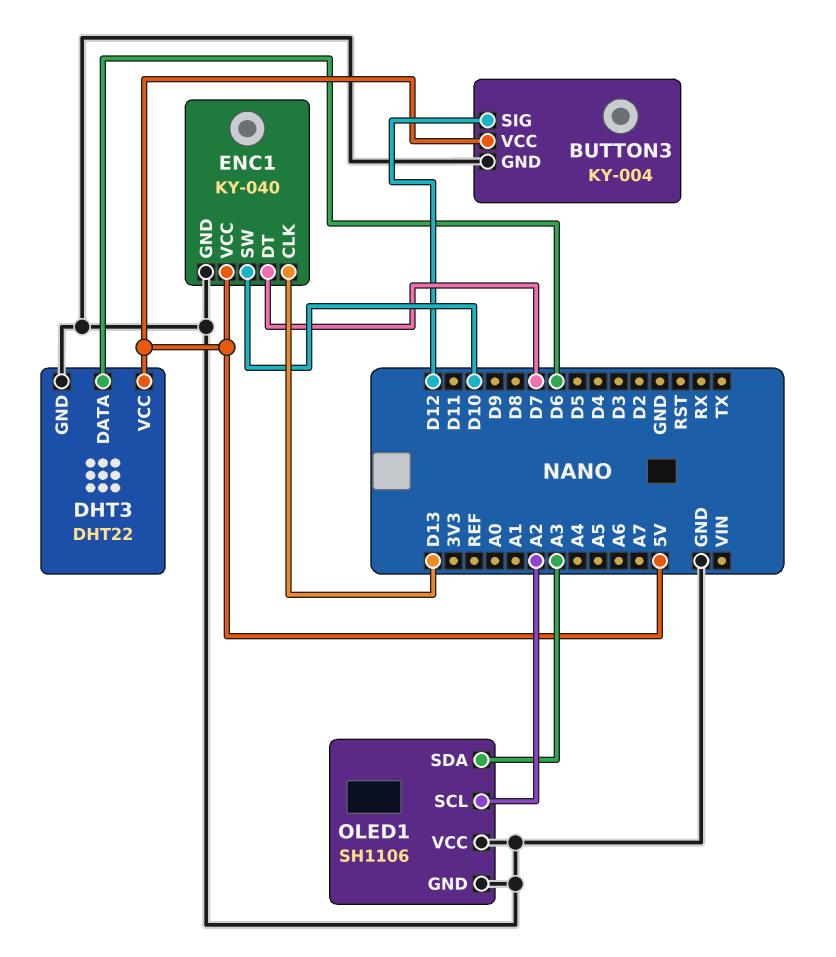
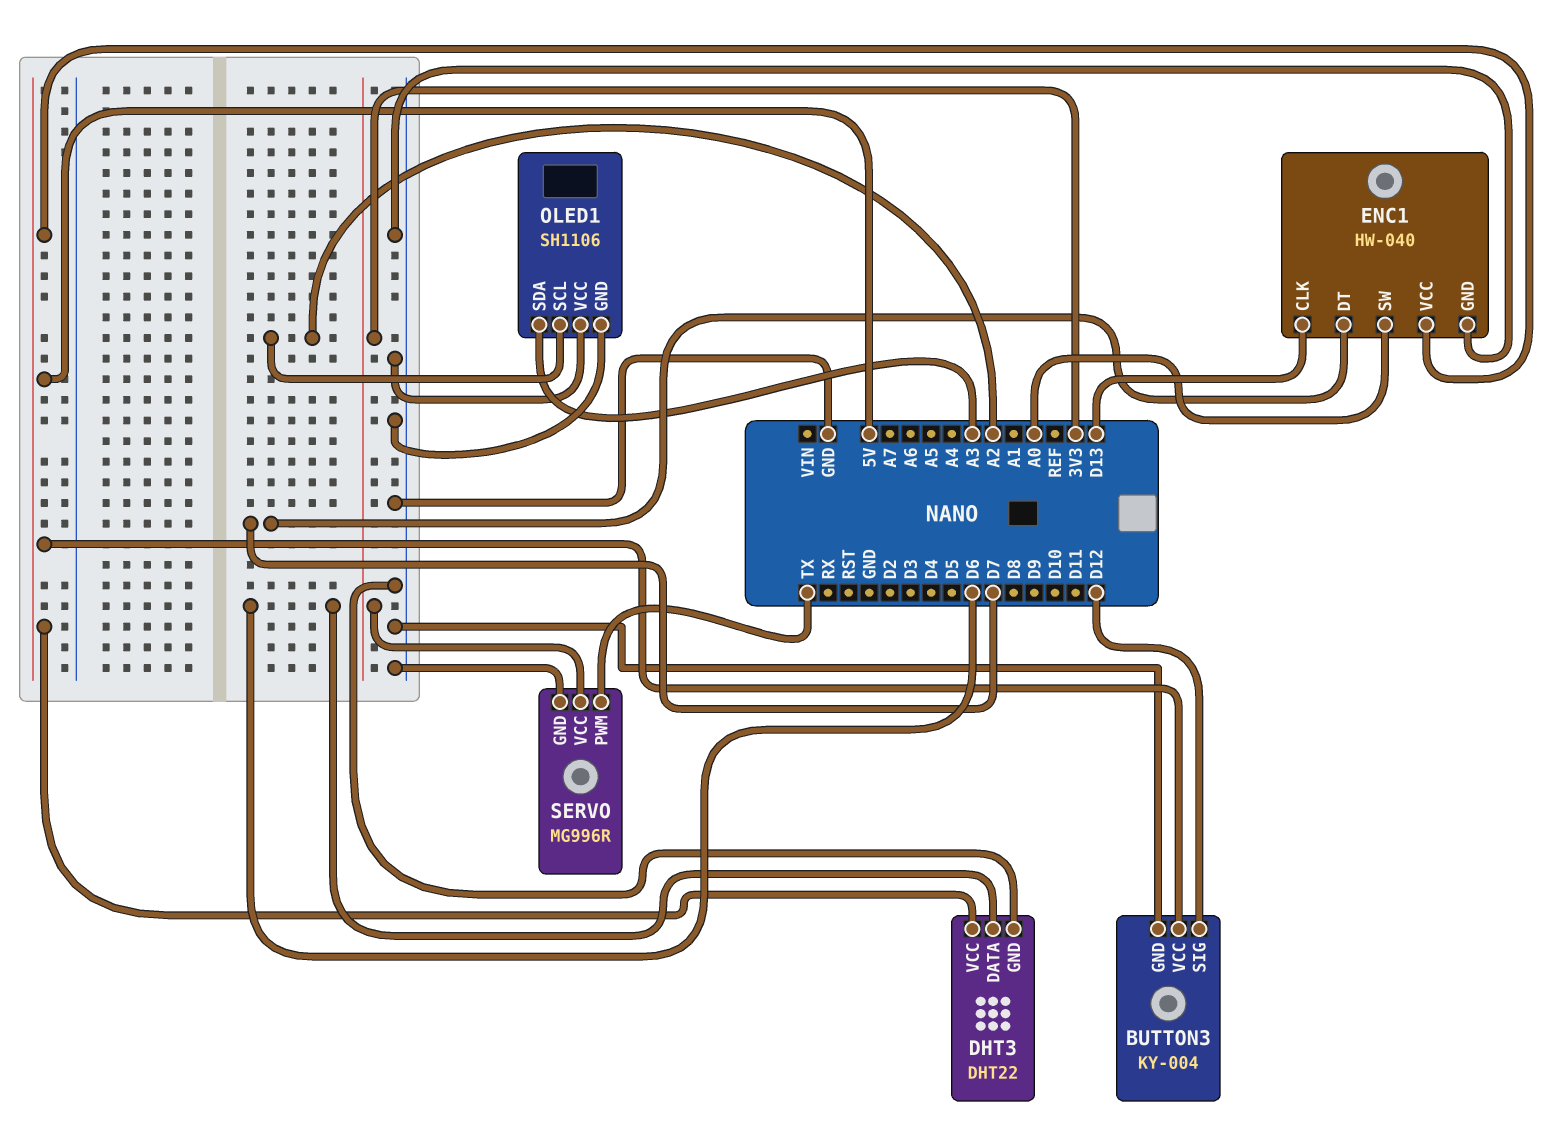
ENC1: KY-040 -> HW-040
ENC1 pin SW: D10 -> A0
SERVO: none -> MG996R
SERVO pin GND: none -> GND
SERVO pin PWM: none -> TX
SERVO pin VCC: none -> 3V3

